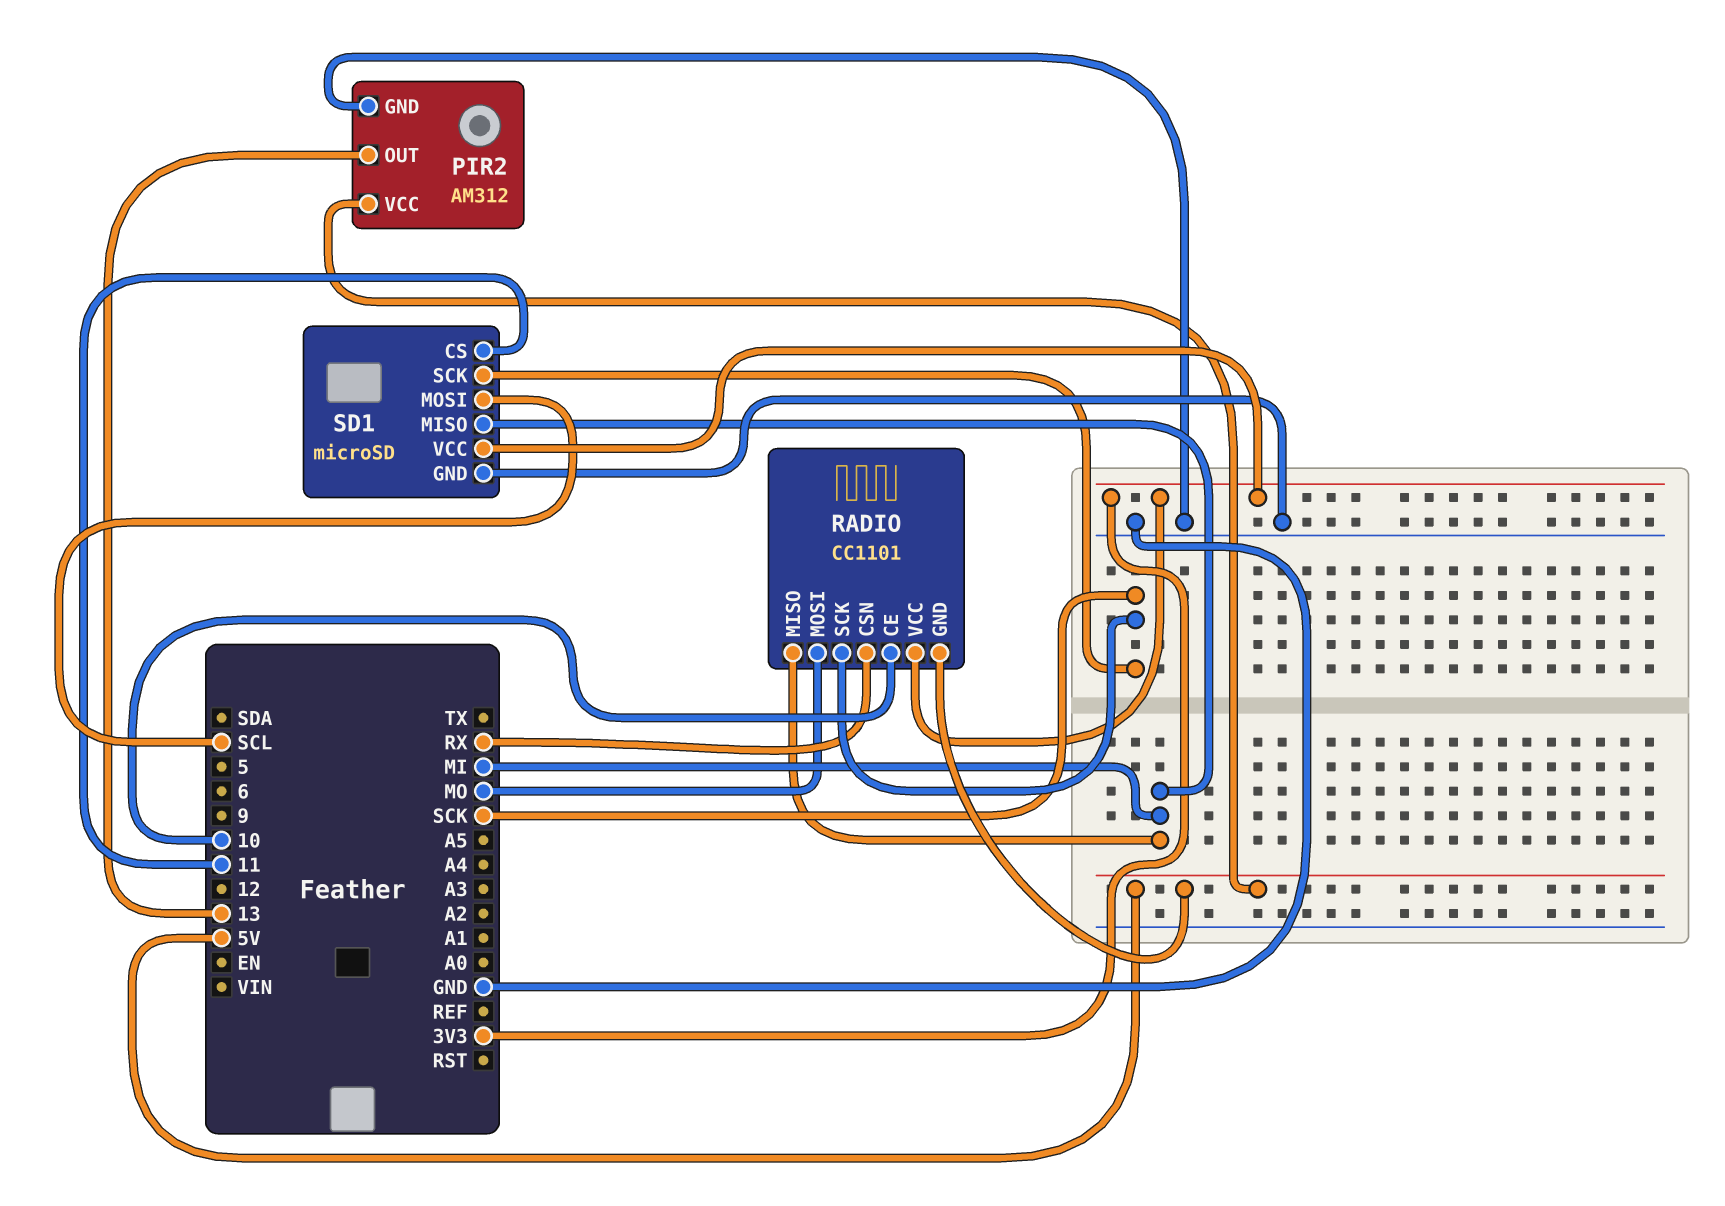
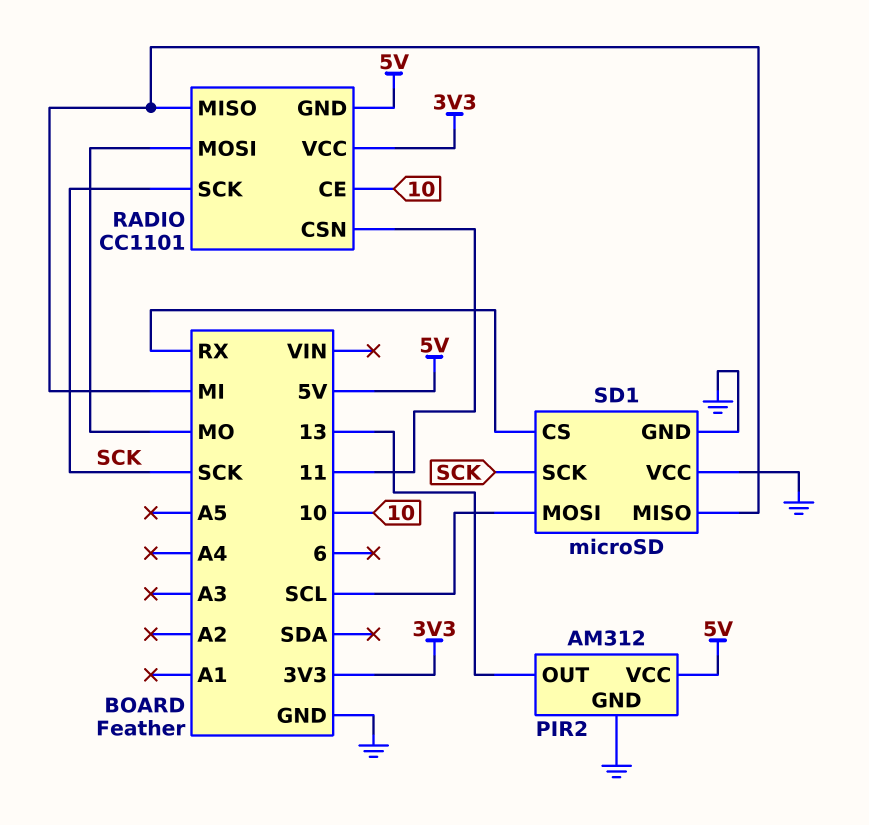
RADIO pin CSN: RX -> 11
SD1 pin CS: 11 -> RX
SD1 pin VCC: 3V3 -> GND

